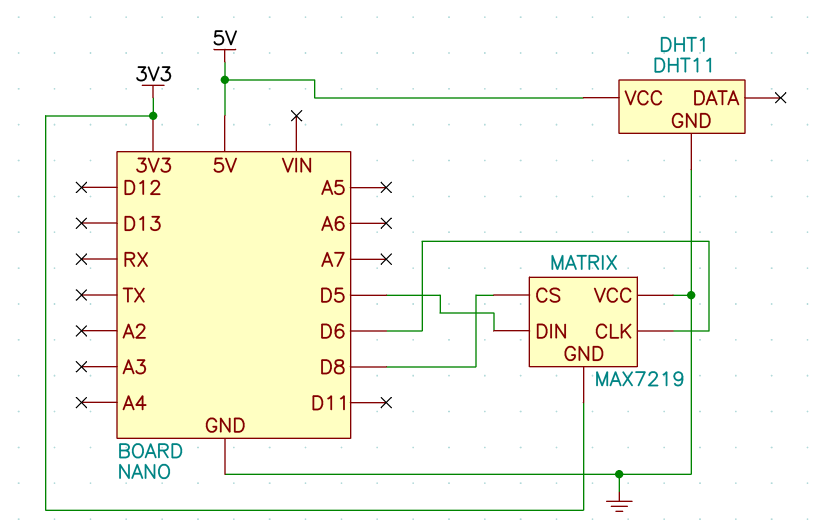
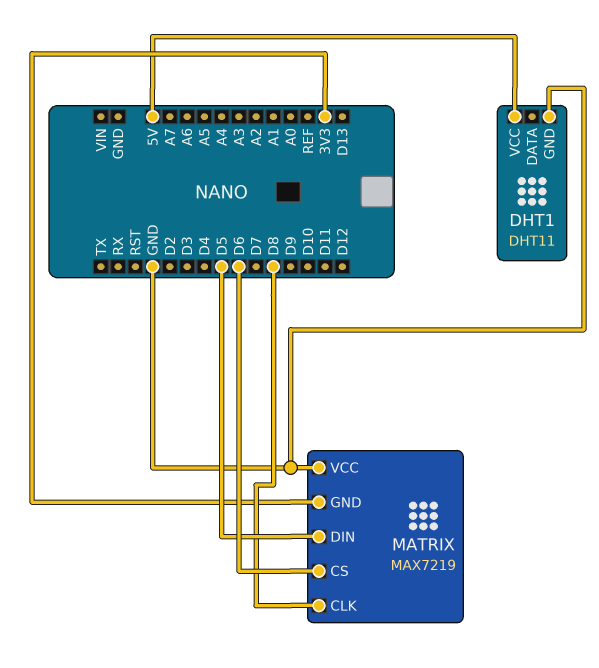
MATRIX pin CLK: D6 -> D8
MATRIX pin CS: D8 -> D6

